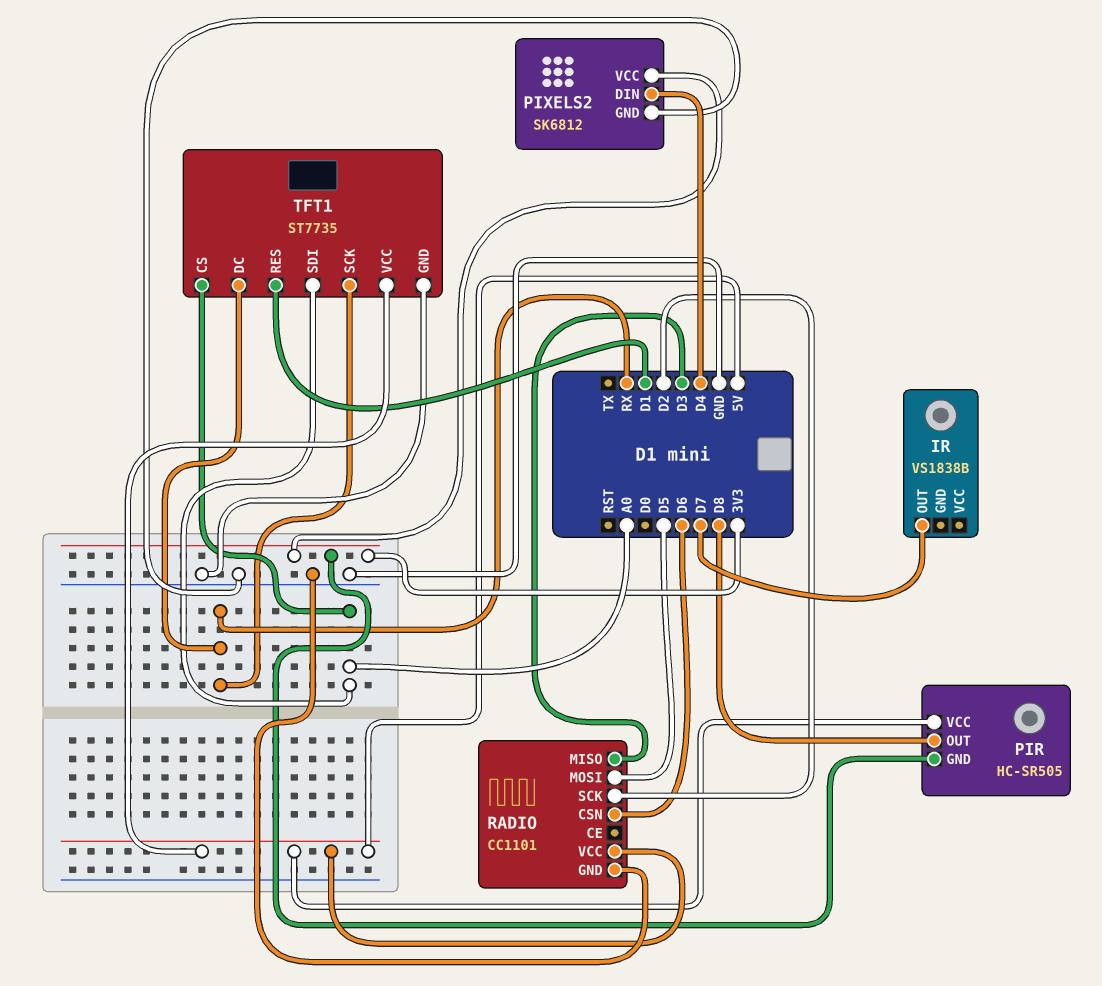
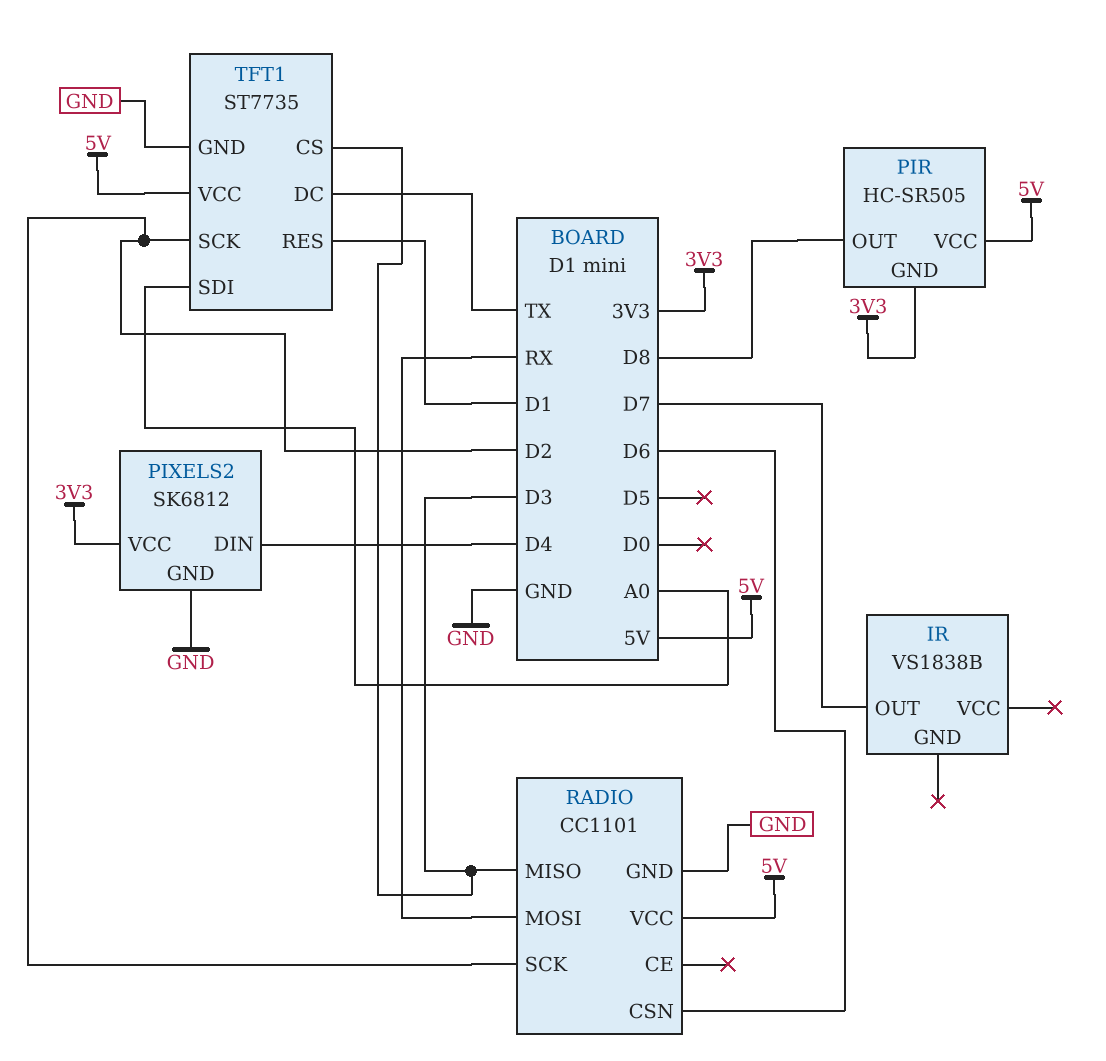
RADIO pin MOSI: D5 -> RX
TFT1 pin CS: A0 -> D3
TFT1 pin DC: RX -> TX
TFT1 pin SCK: RX -> D2

